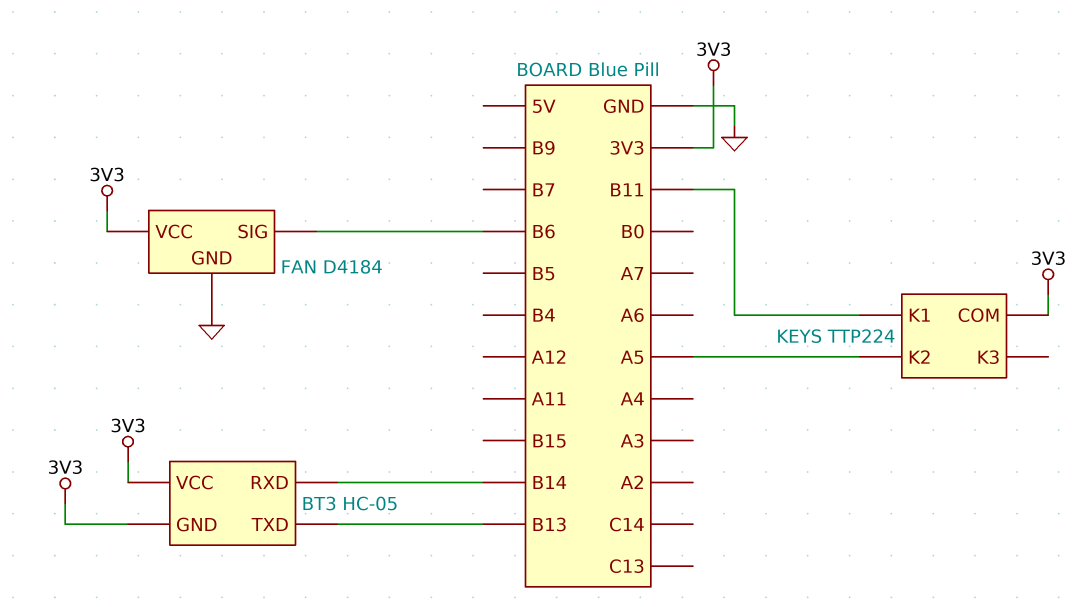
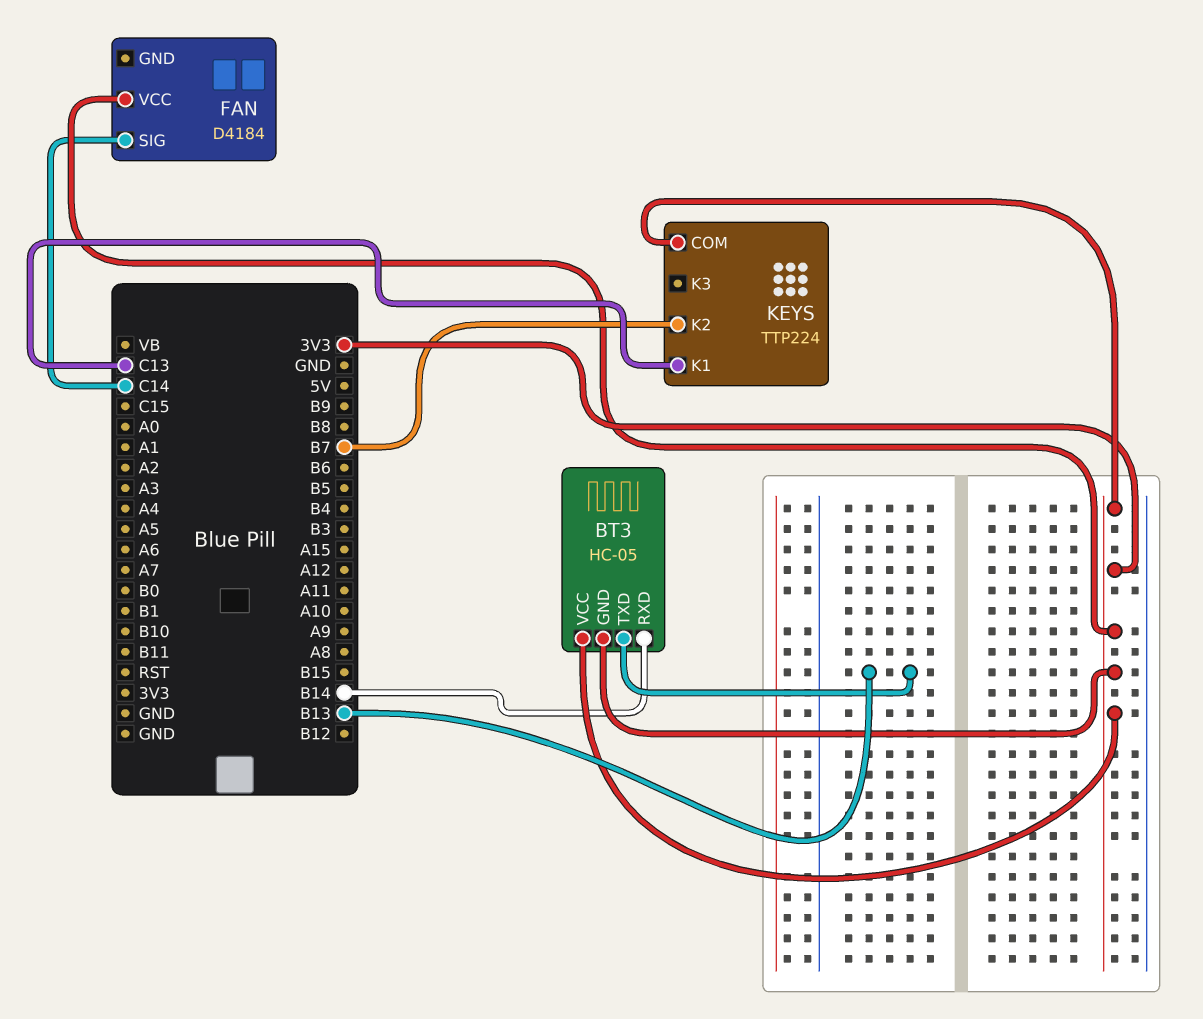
FAN pin GND: GND -> none
FAN pin SIG: B6 -> C14
KEYS pin K1: B11 -> C13
KEYS pin K2: A5 -> B7

